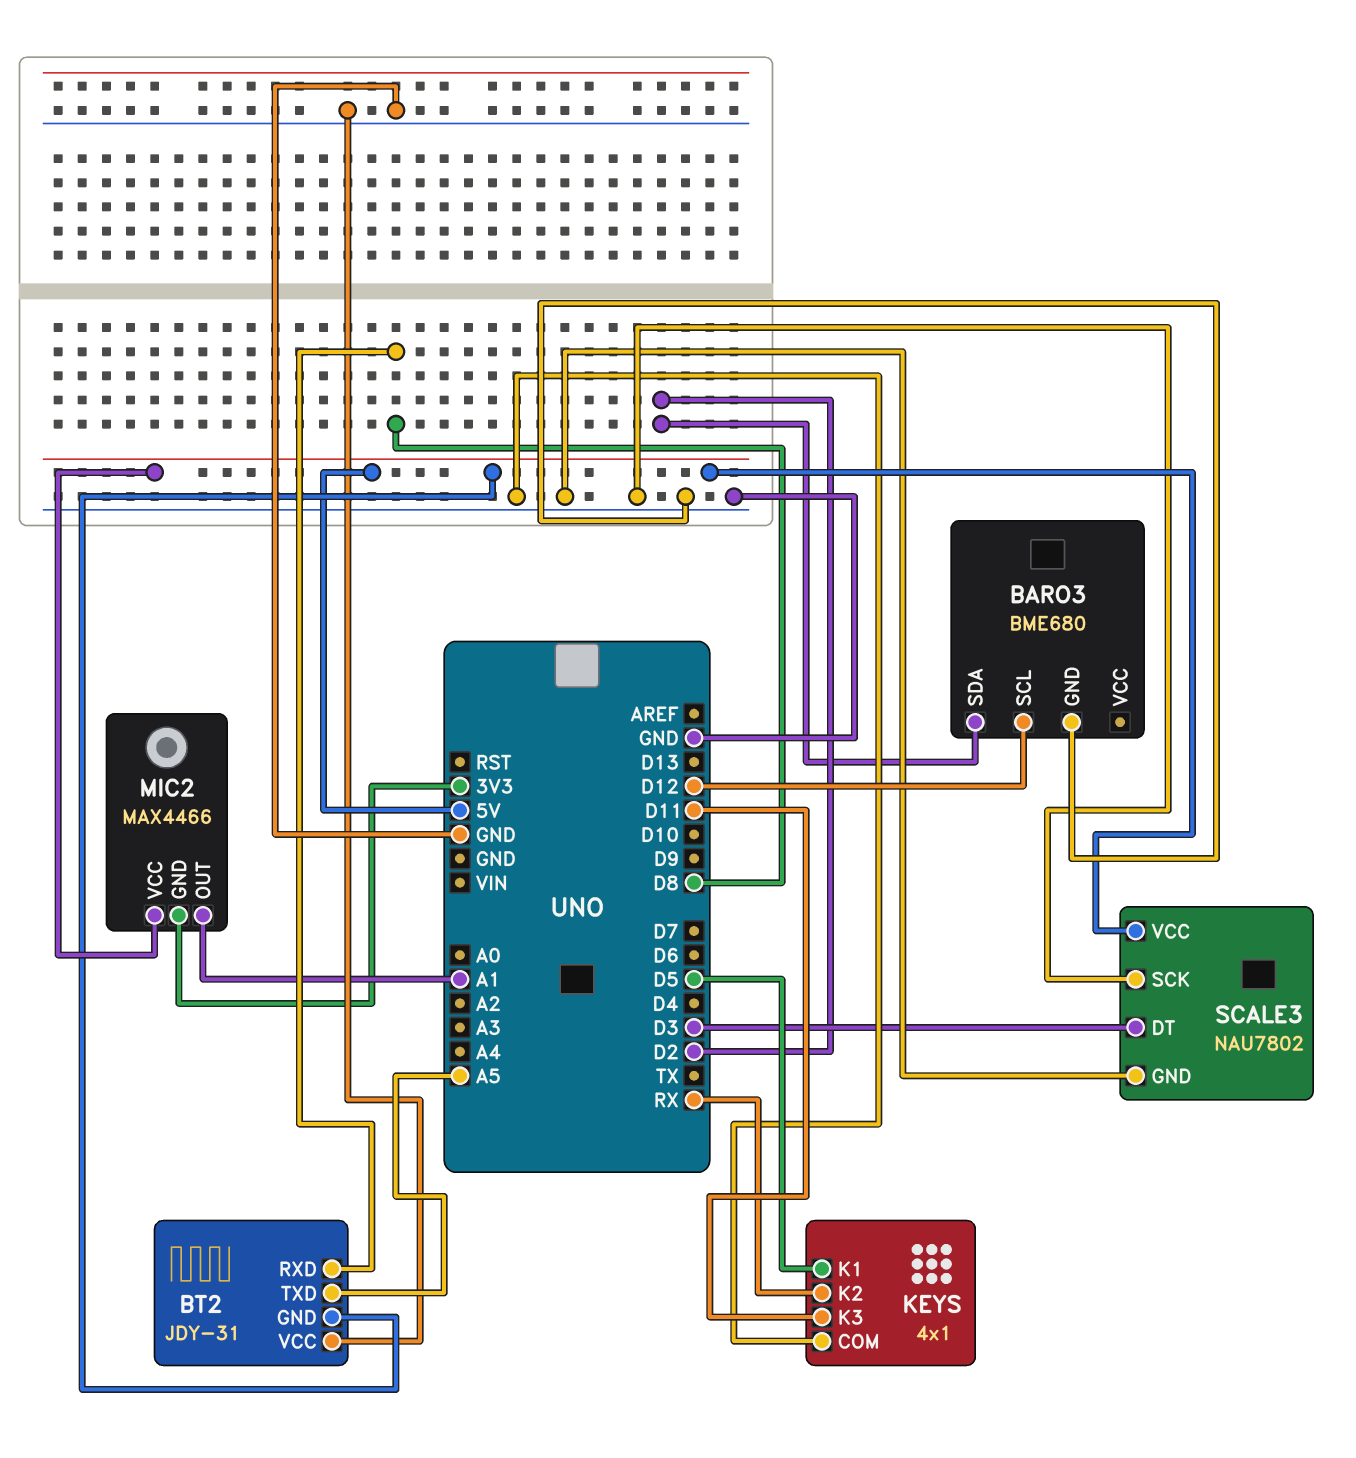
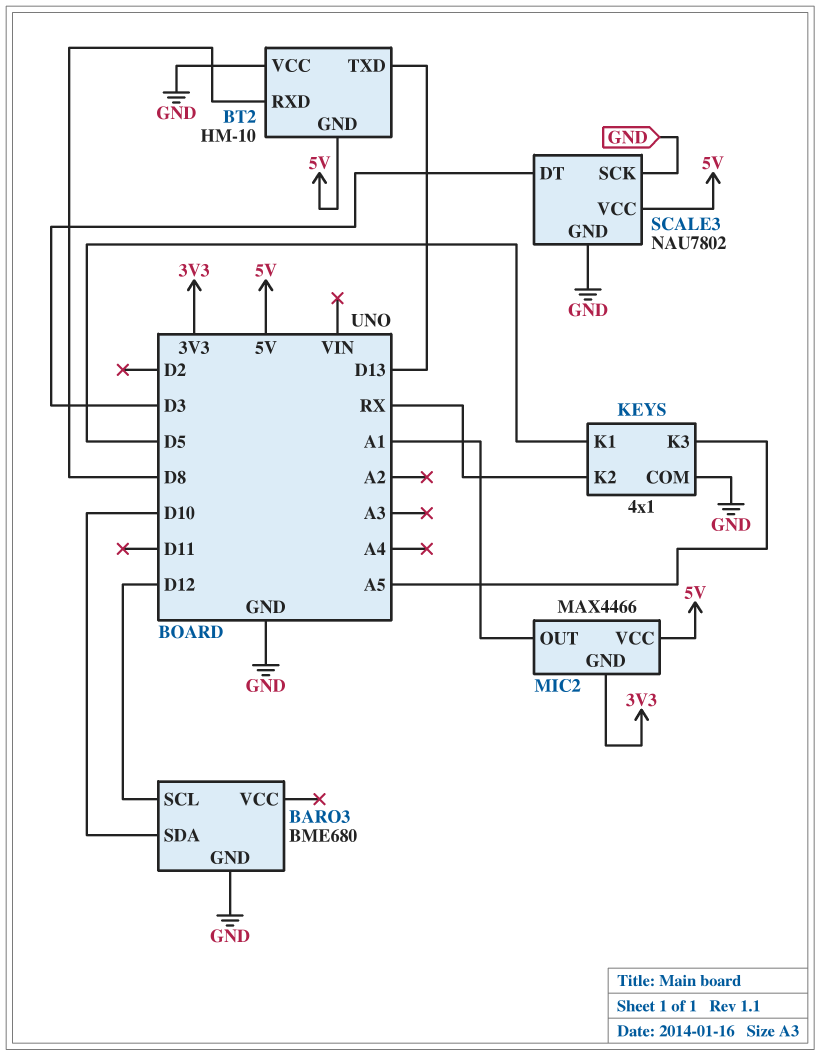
BARO3 pin SDA: D2 -> D10
BT2: JDY-31 -> HM-10
BT2 pin TXD: A5 -> D13
KEYS pin K3: D11 -> A5

